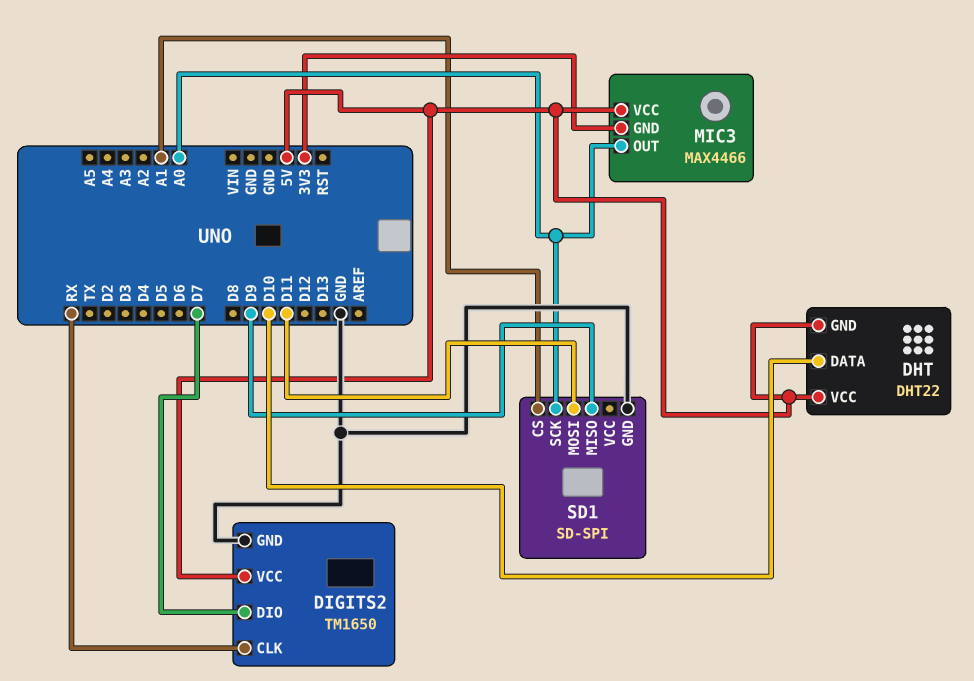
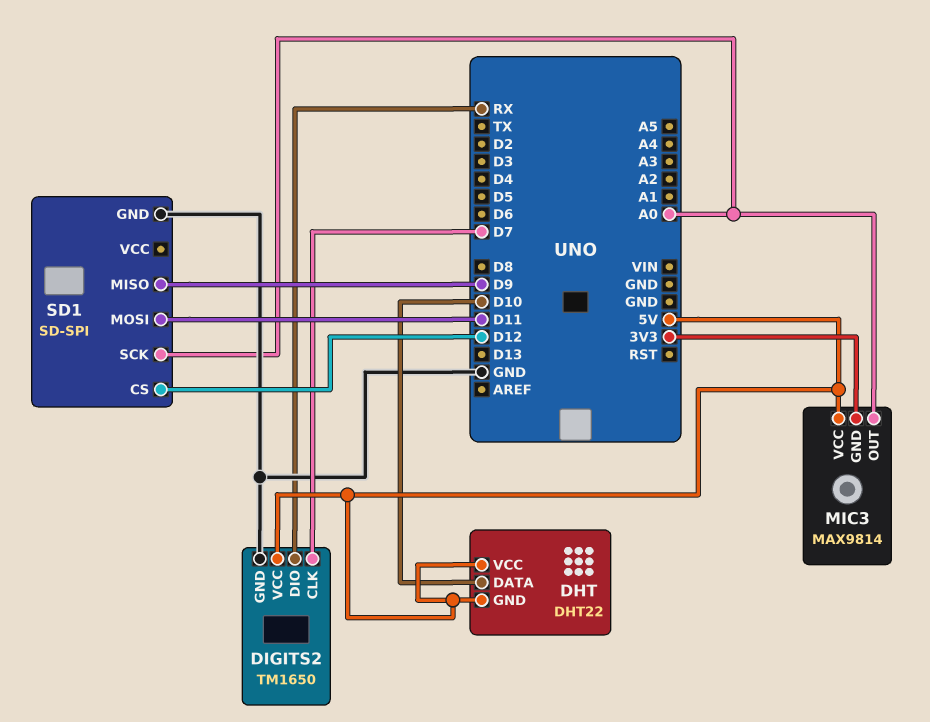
DIGITS2 pin CLK: RX -> D7
DIGITS2 pin DIO: D7 -> RX
MIC3: MAX4466 -> MAX9814
SD1 pin CS: A1 -> D12

